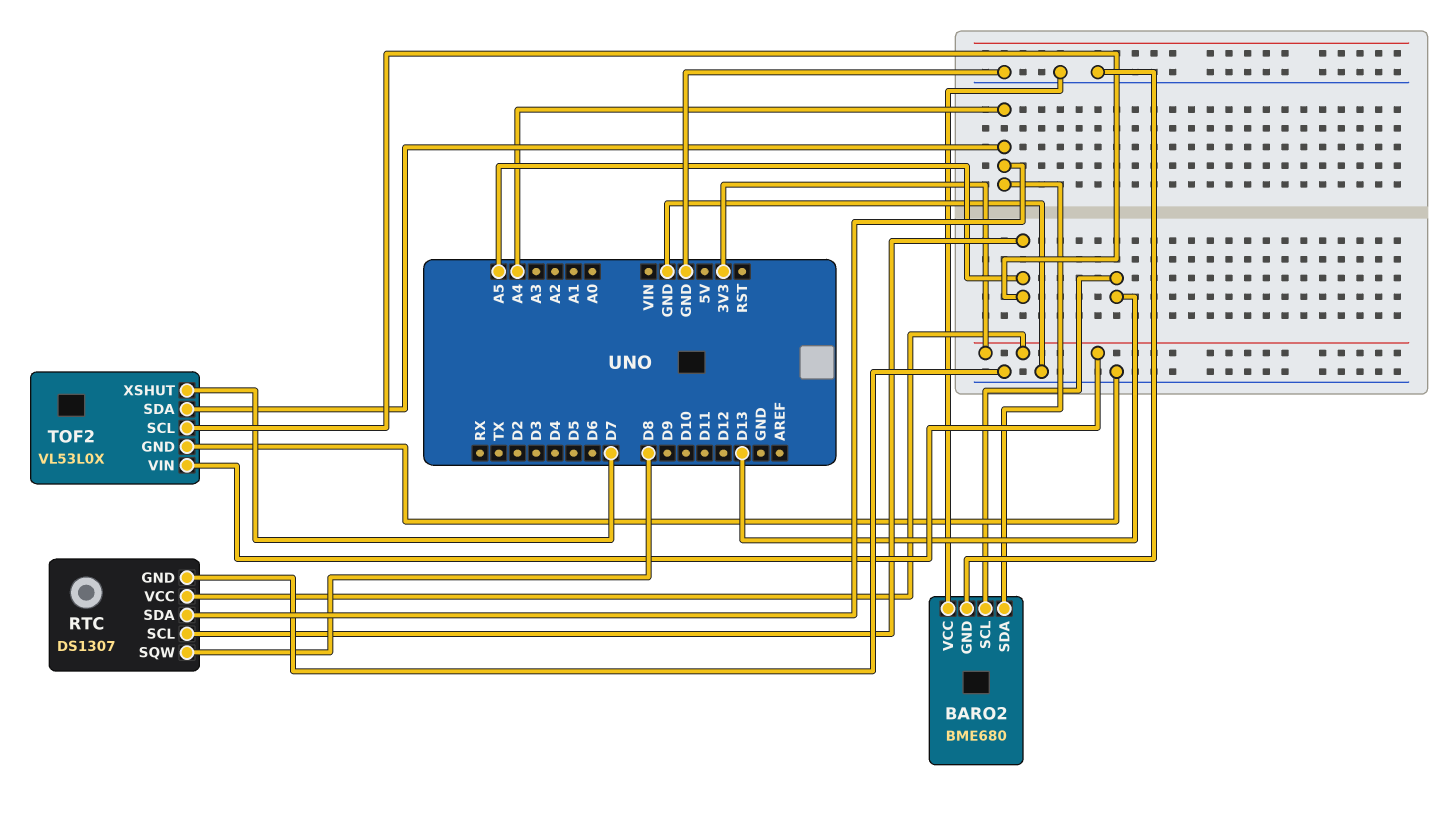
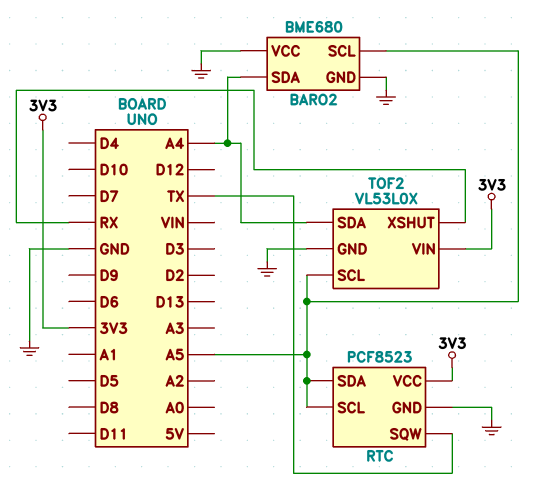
BARO2 pin SCL: D13 -> A5
RTC: DS1307 -> PCF8523
RTC pin SDA: A4 -> A5
RTC pin SQW: D8 -> TX
TOF2 pin XSHUT: D7 -> RX

